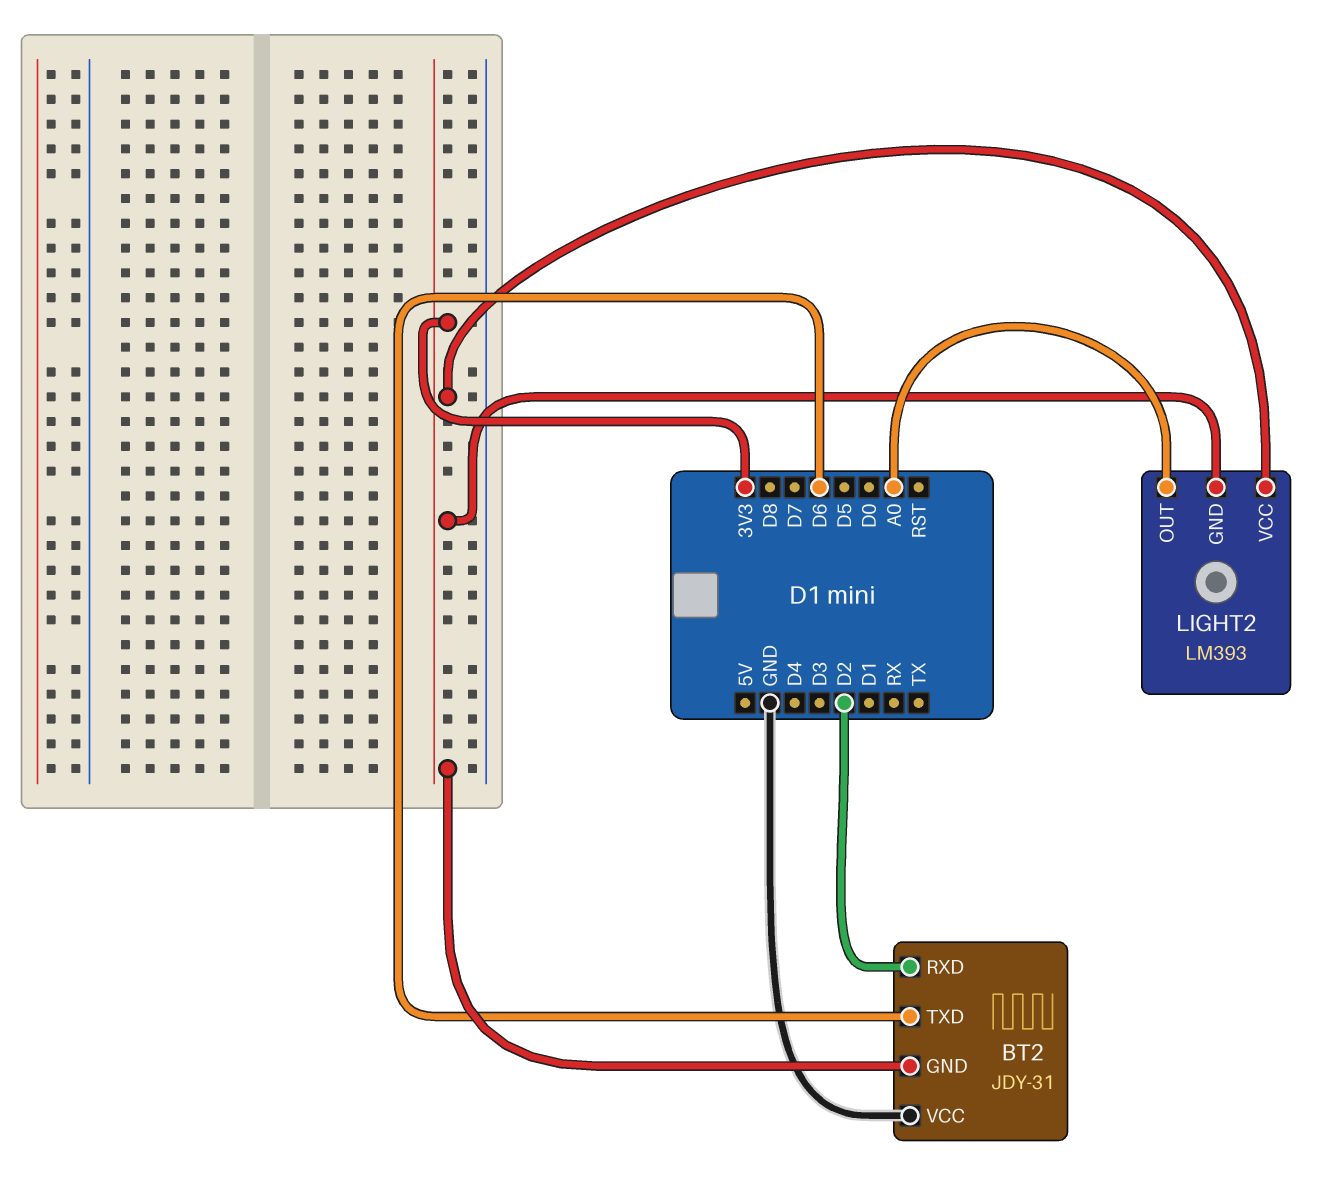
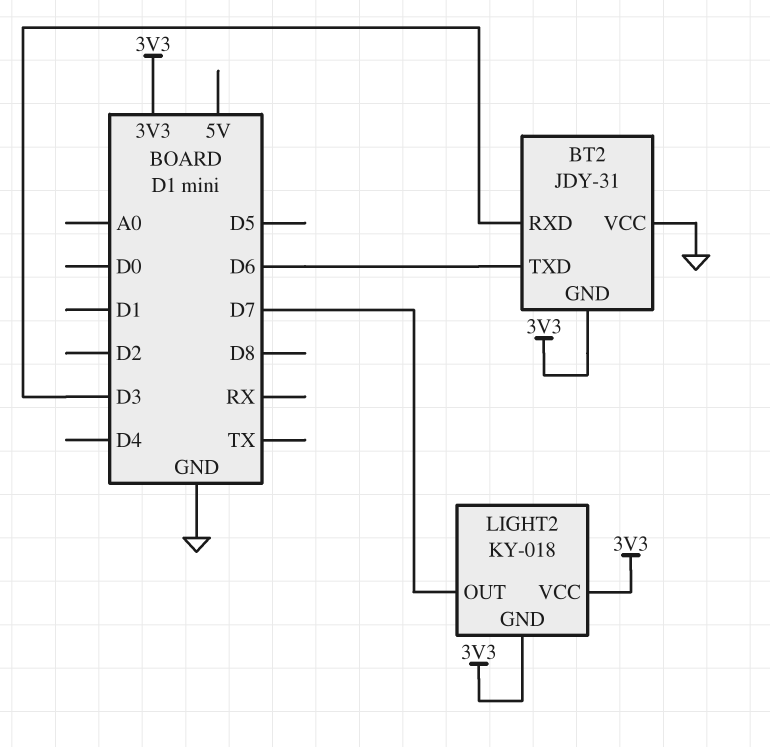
BT2 pin RXD: D2 -> D3
LIGHT2: LM393 -> KY-018
LIGHT2 pin OUT: A0 -> D7

